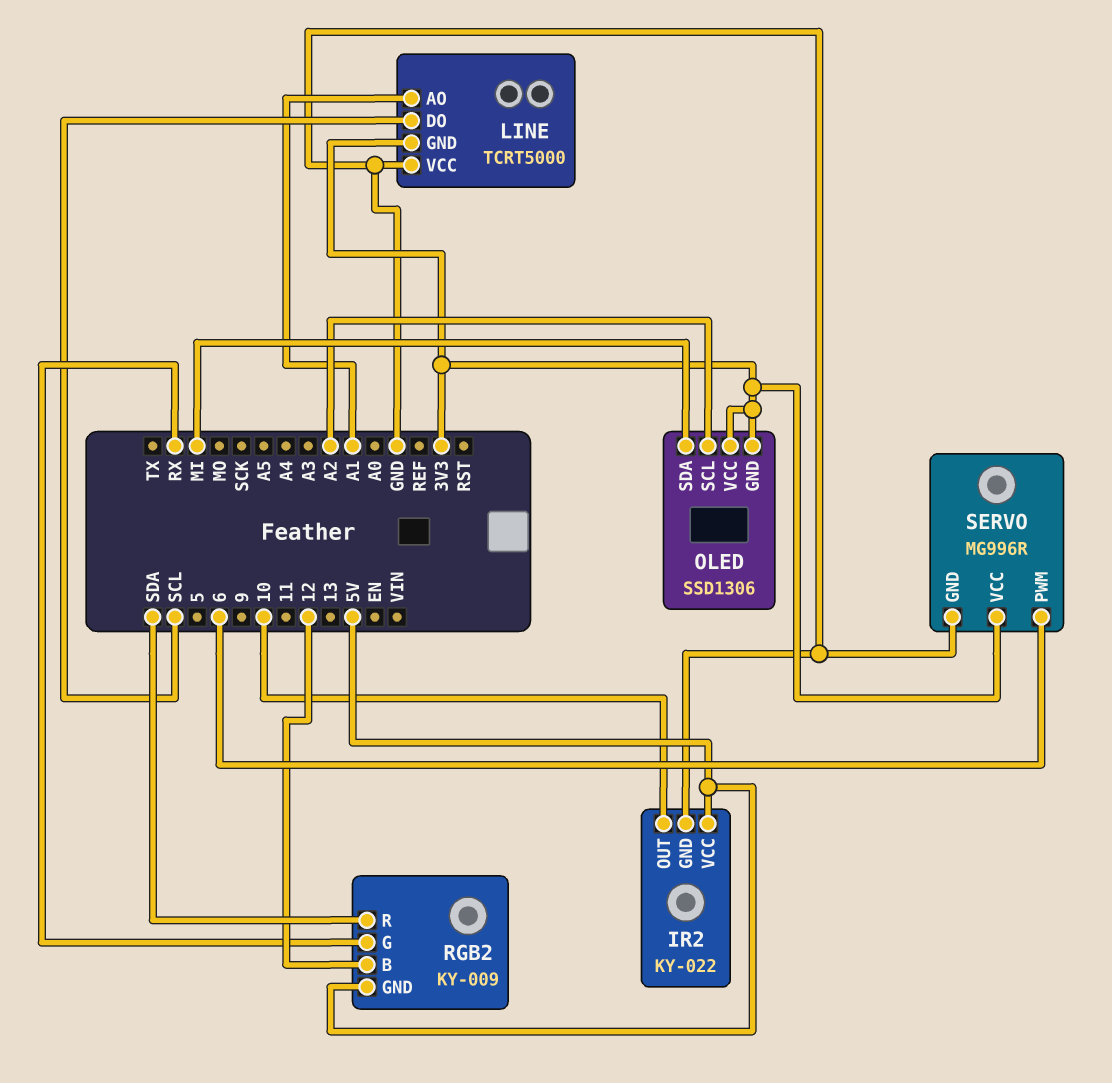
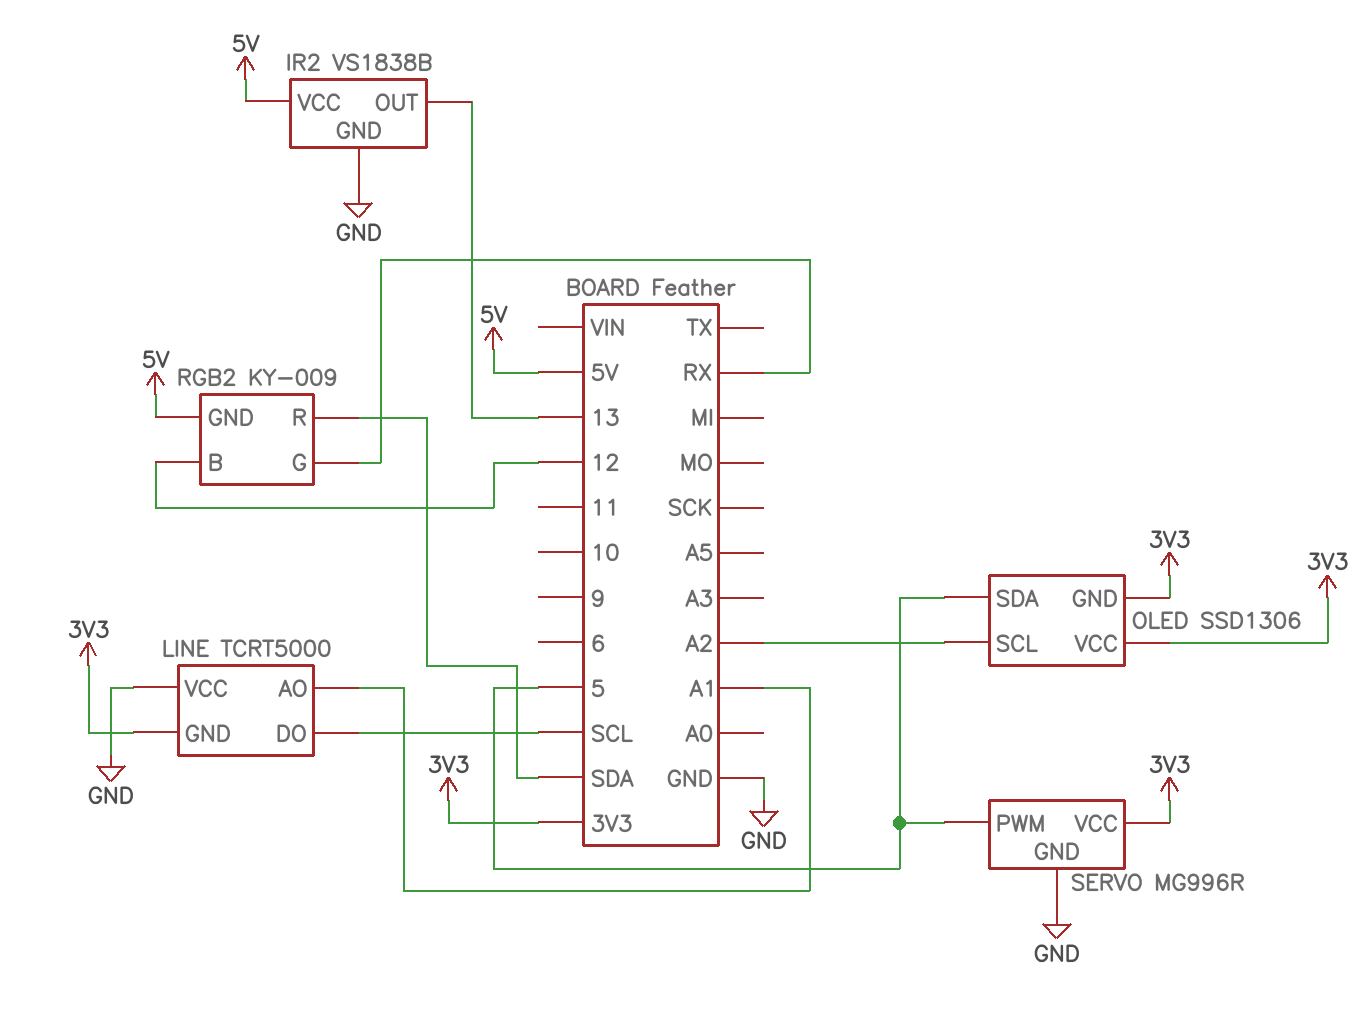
IR2: KY-022 -> VS1838B
IR2 pin OUT: 10 -> 13
OLED pin SDA: MI -> 5
SERVO pin PWM: 6 -> 5

